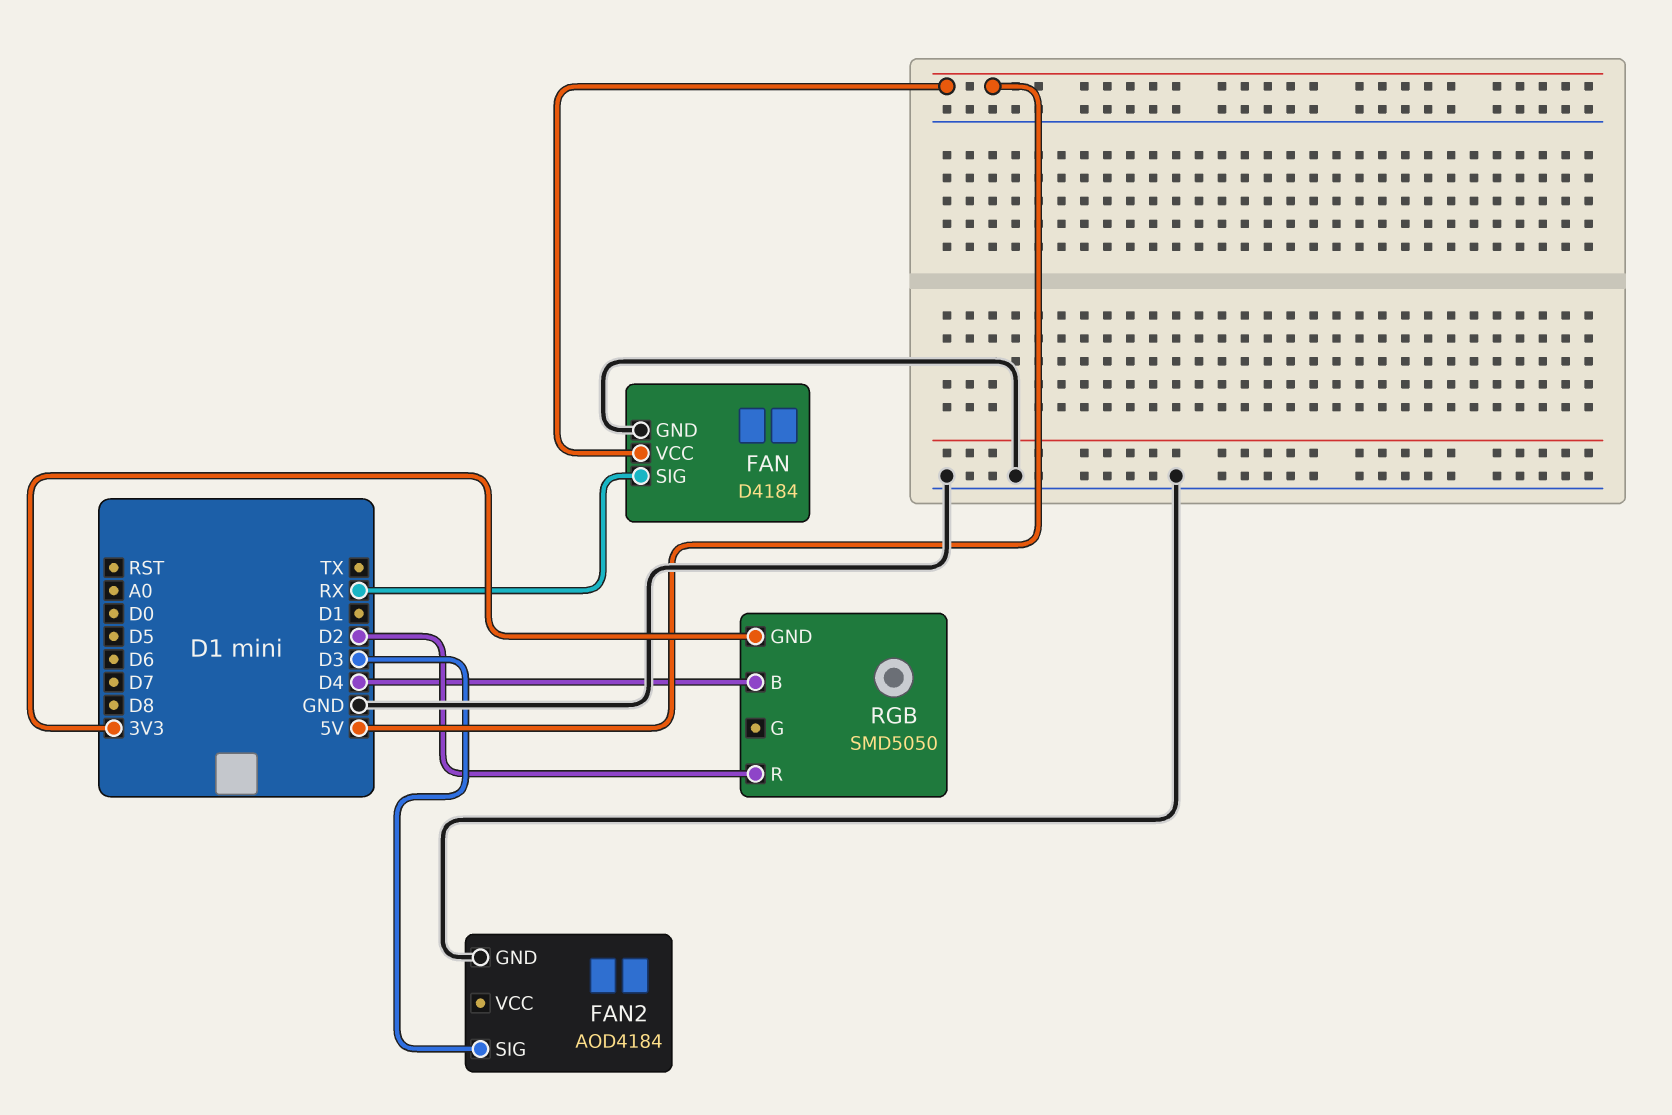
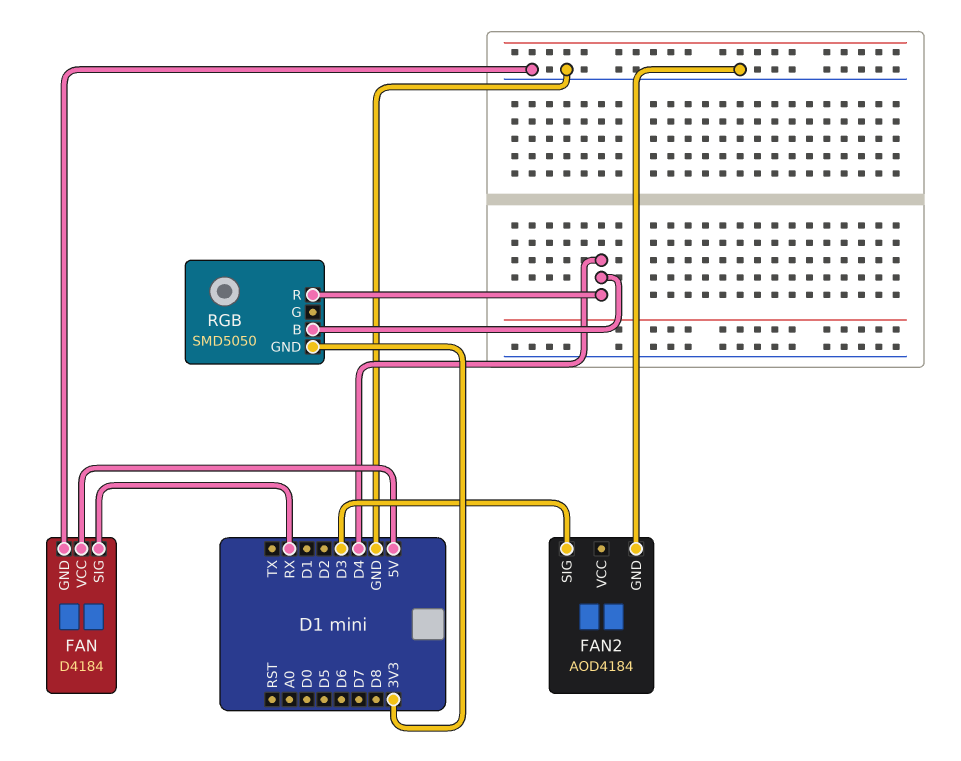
RGB pin R: D2 -> D4

